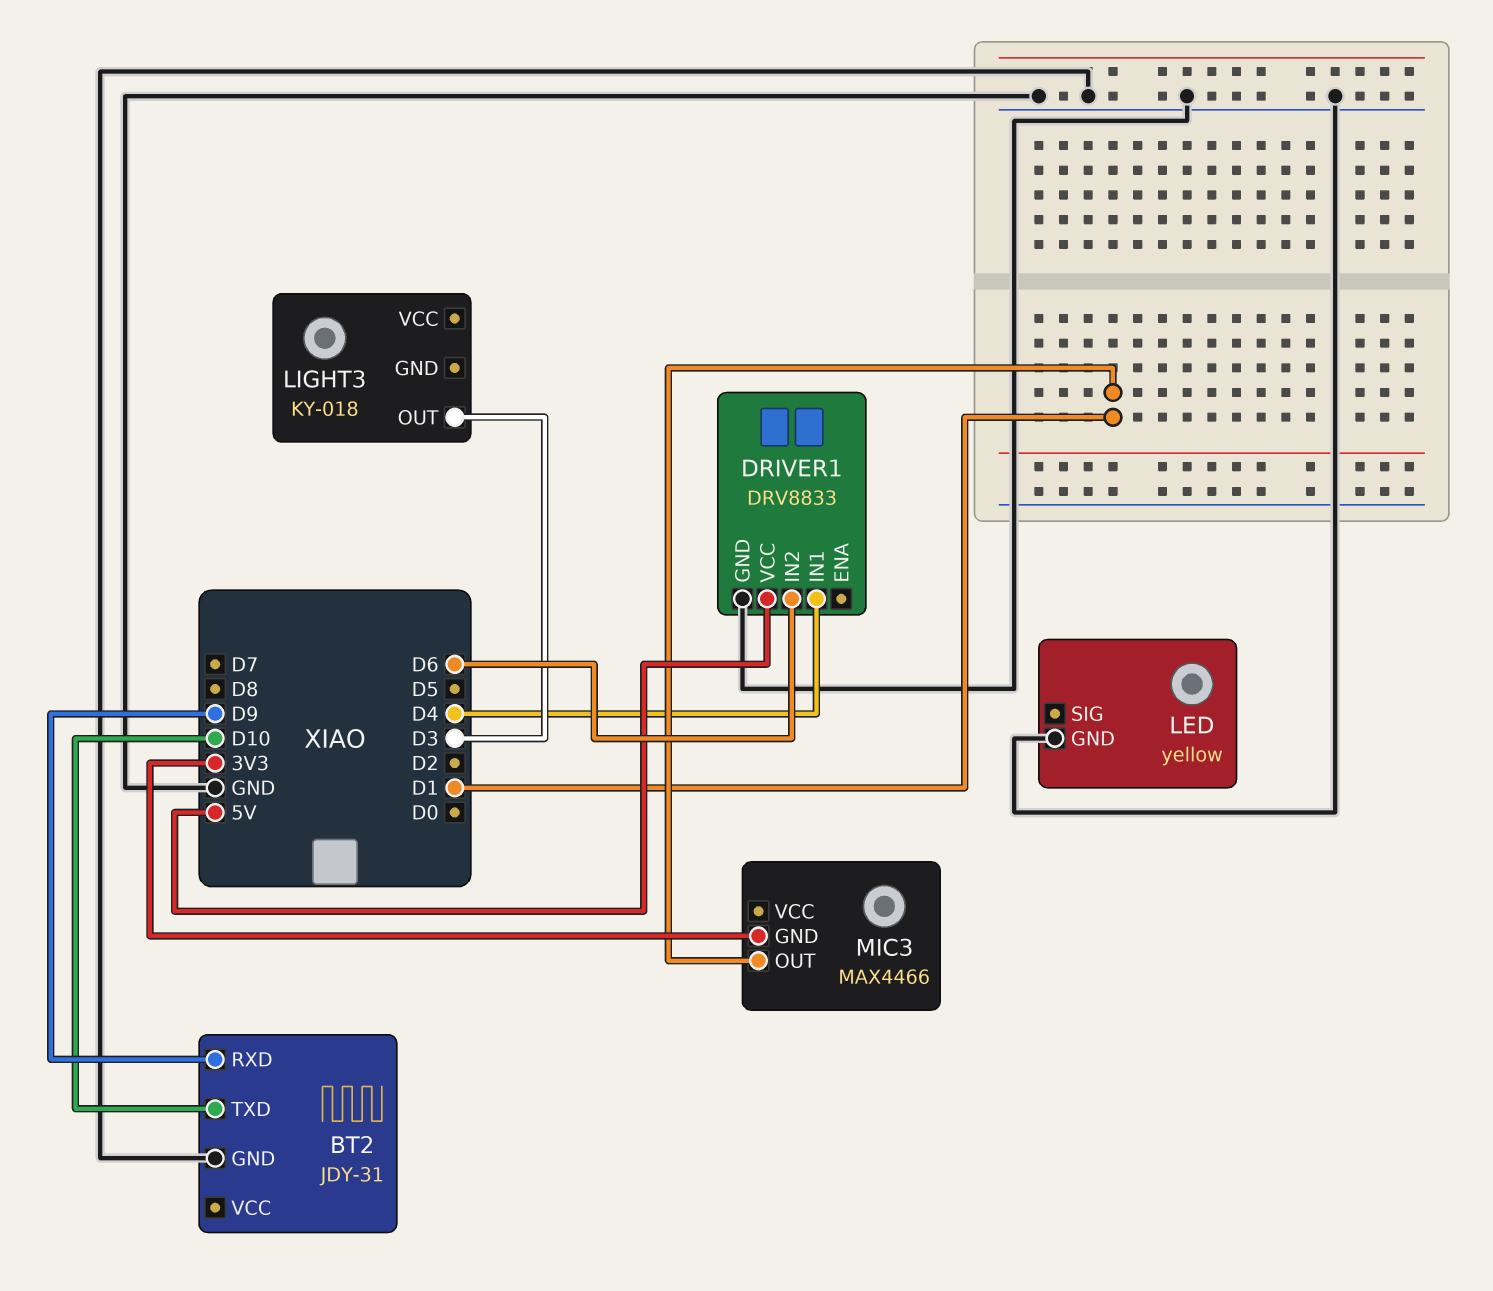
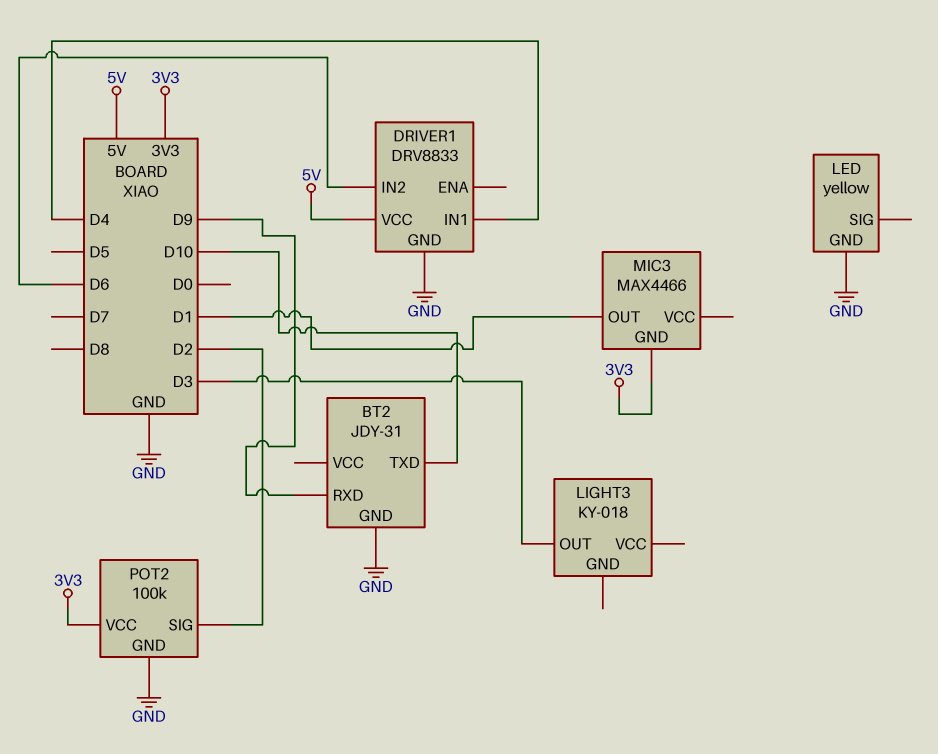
POT2: none -> 100k
POT2 pin GND: none -> GND
POT2 pin SIG: none -> D2
POT2 pin VCC: none -> 3V3

